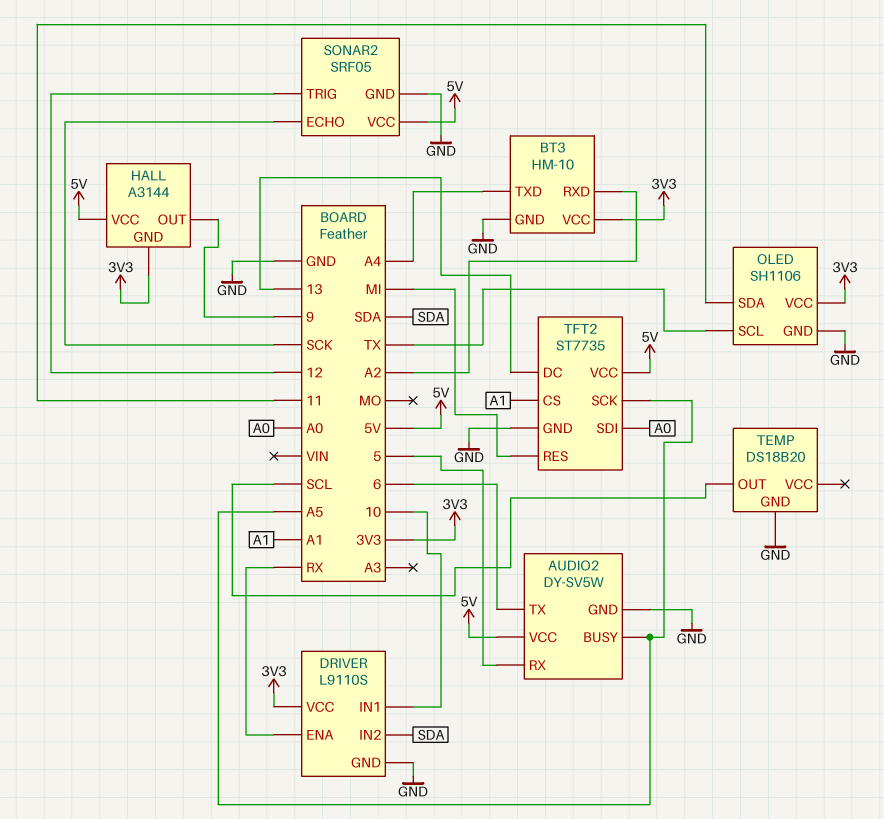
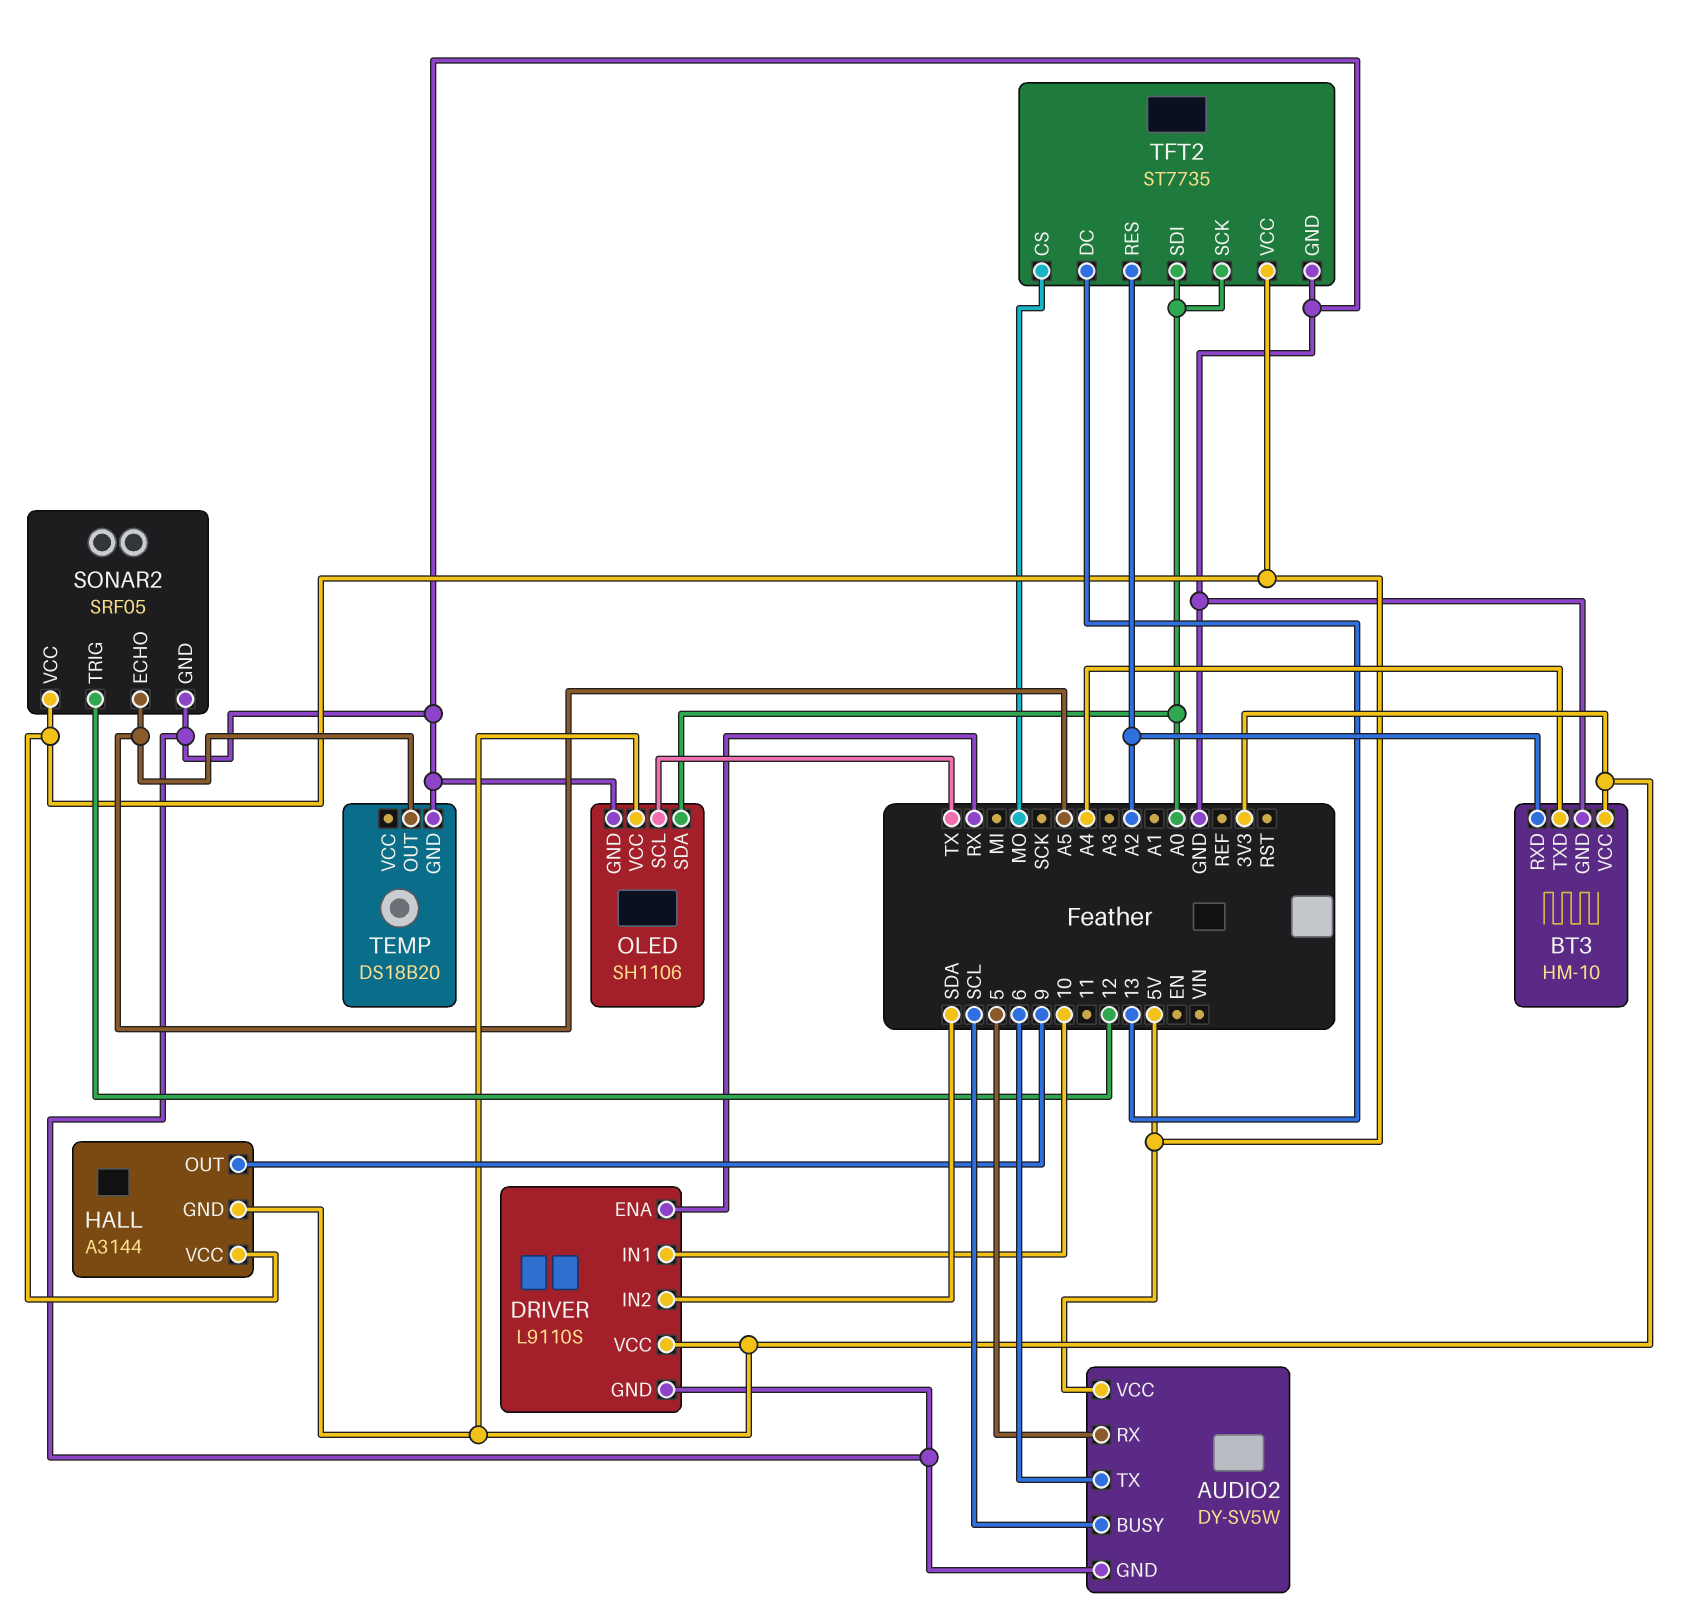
AUDIO2 pin BUSY: A5 -> SCL
OLED pin SDA: 11 -> A0
SONAR2 pin ECHO: SCK -> A5
TEMP pin OUT: SCL -> A5
TFT2 pin CS: A1 -> MO
TFT2 pin RES: MI -> A2
TFT2 pin SCK: A5 -> A0

